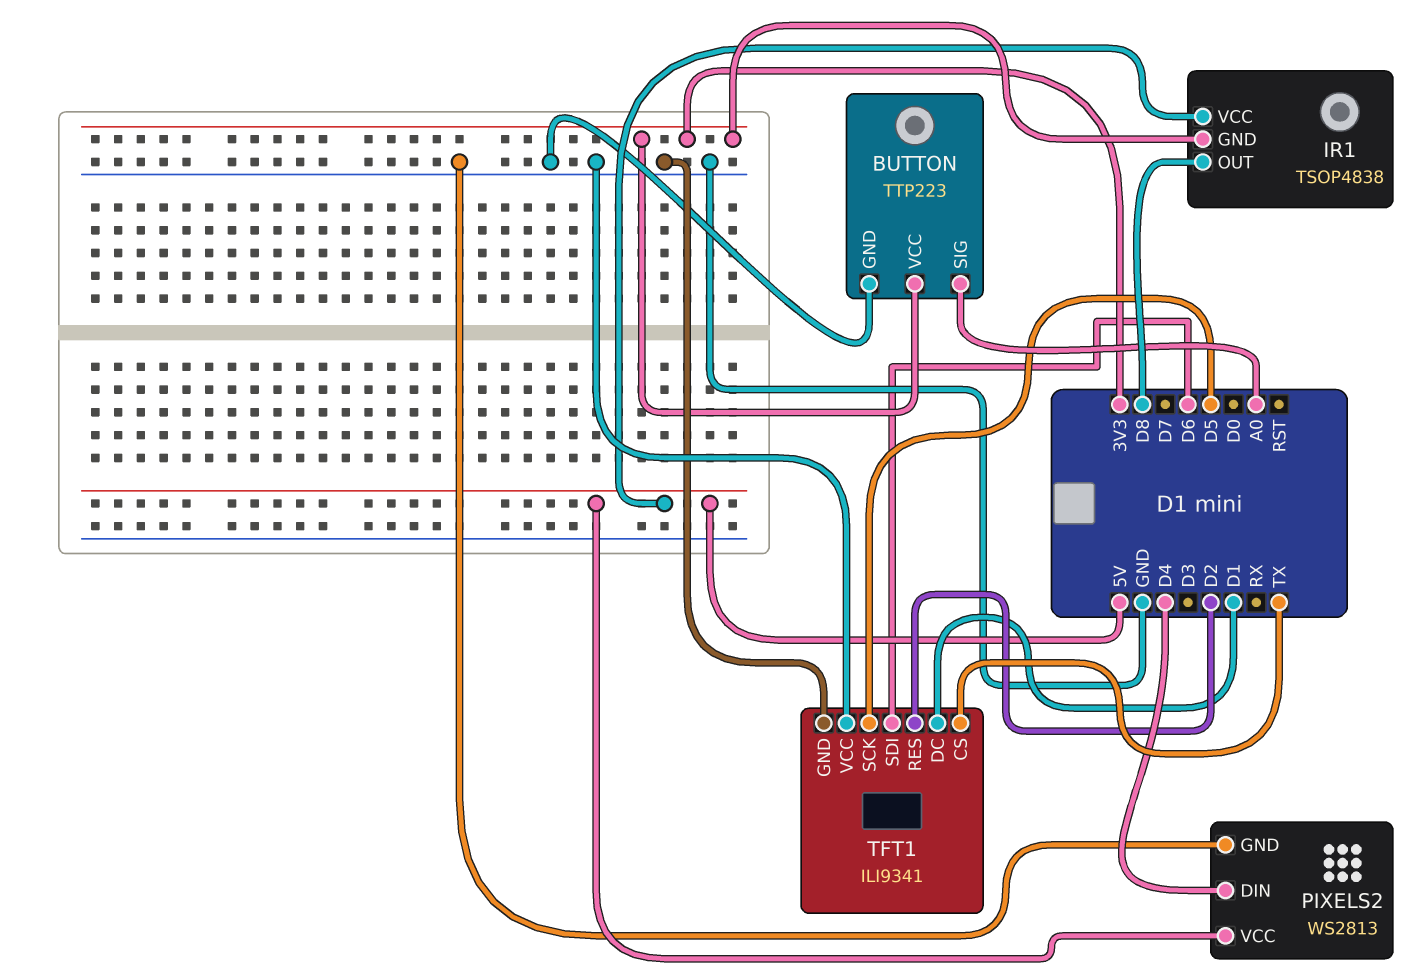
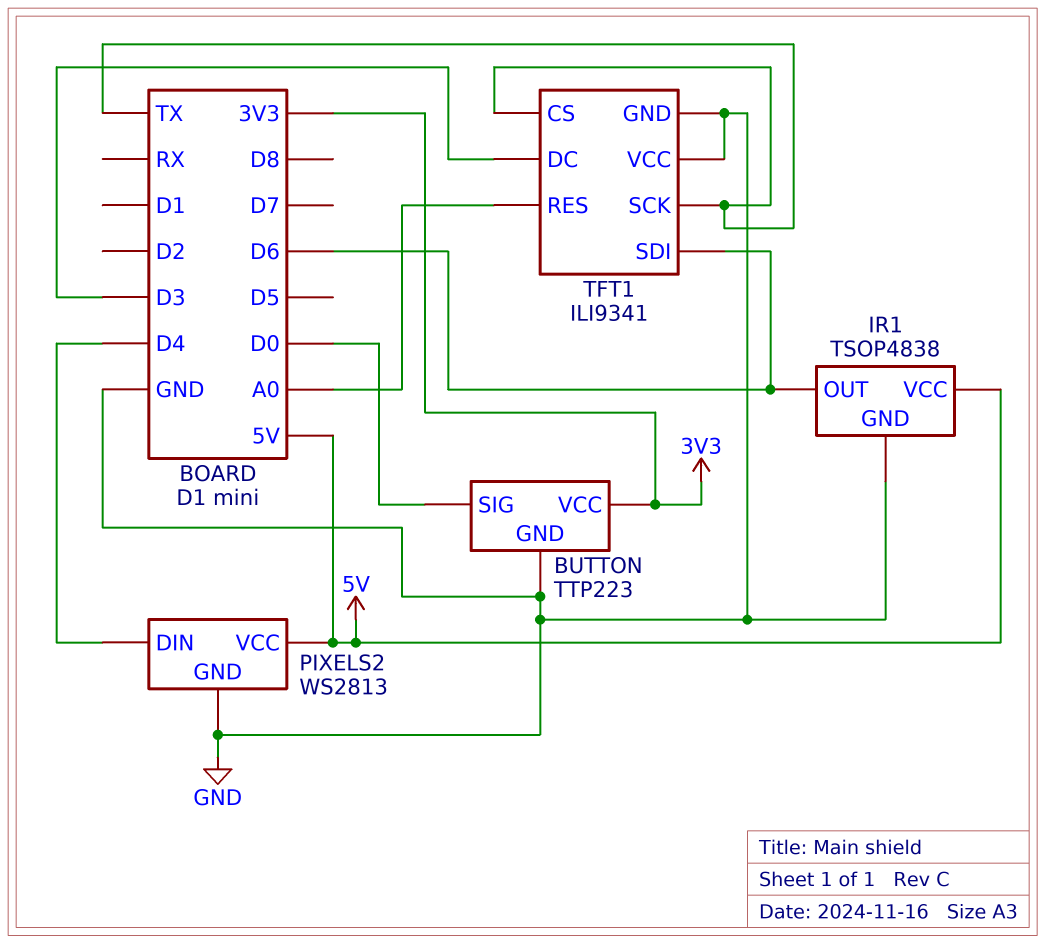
BUTTON pin SIG: A0 -> D0
IR1 pin GND: 3V3 -> GND
IR1 pin OUT: D8 -> D6
TFT1 pin DC: D1 -> D3
TFT1 pin RES: D2 -> A0
TFT1 pin SCK: D5 -> TX

